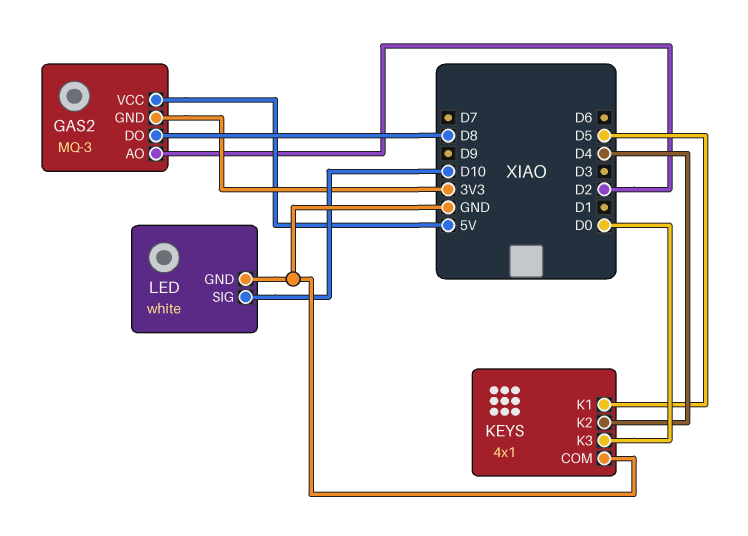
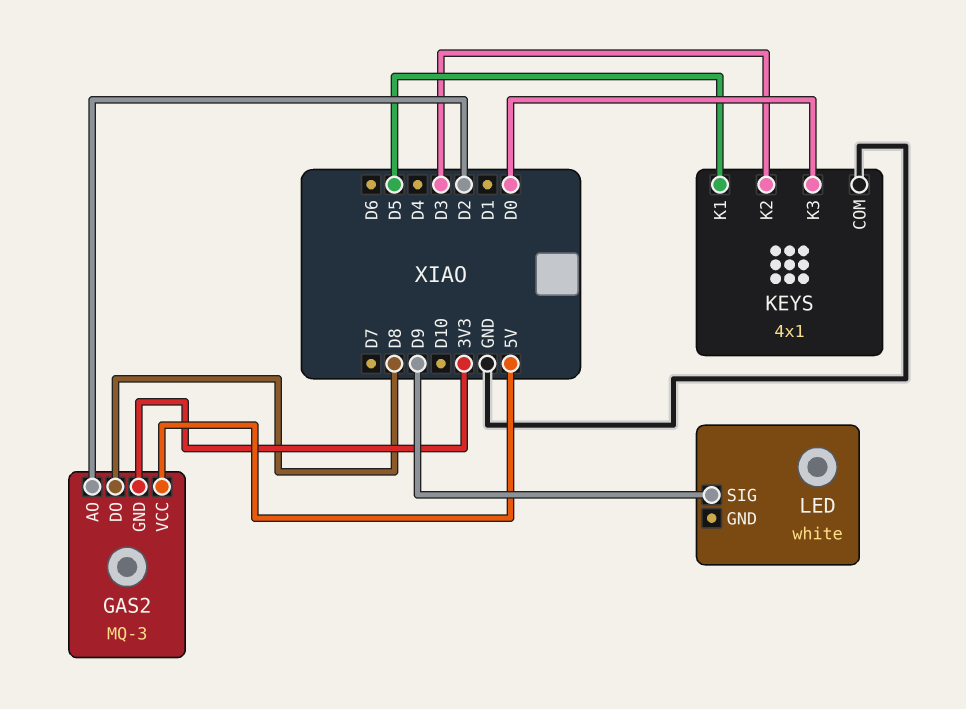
KEYS pin K2: D4 -> D3
LED pin GND: GND -> none
LED pin SIG: D10 -> D9

